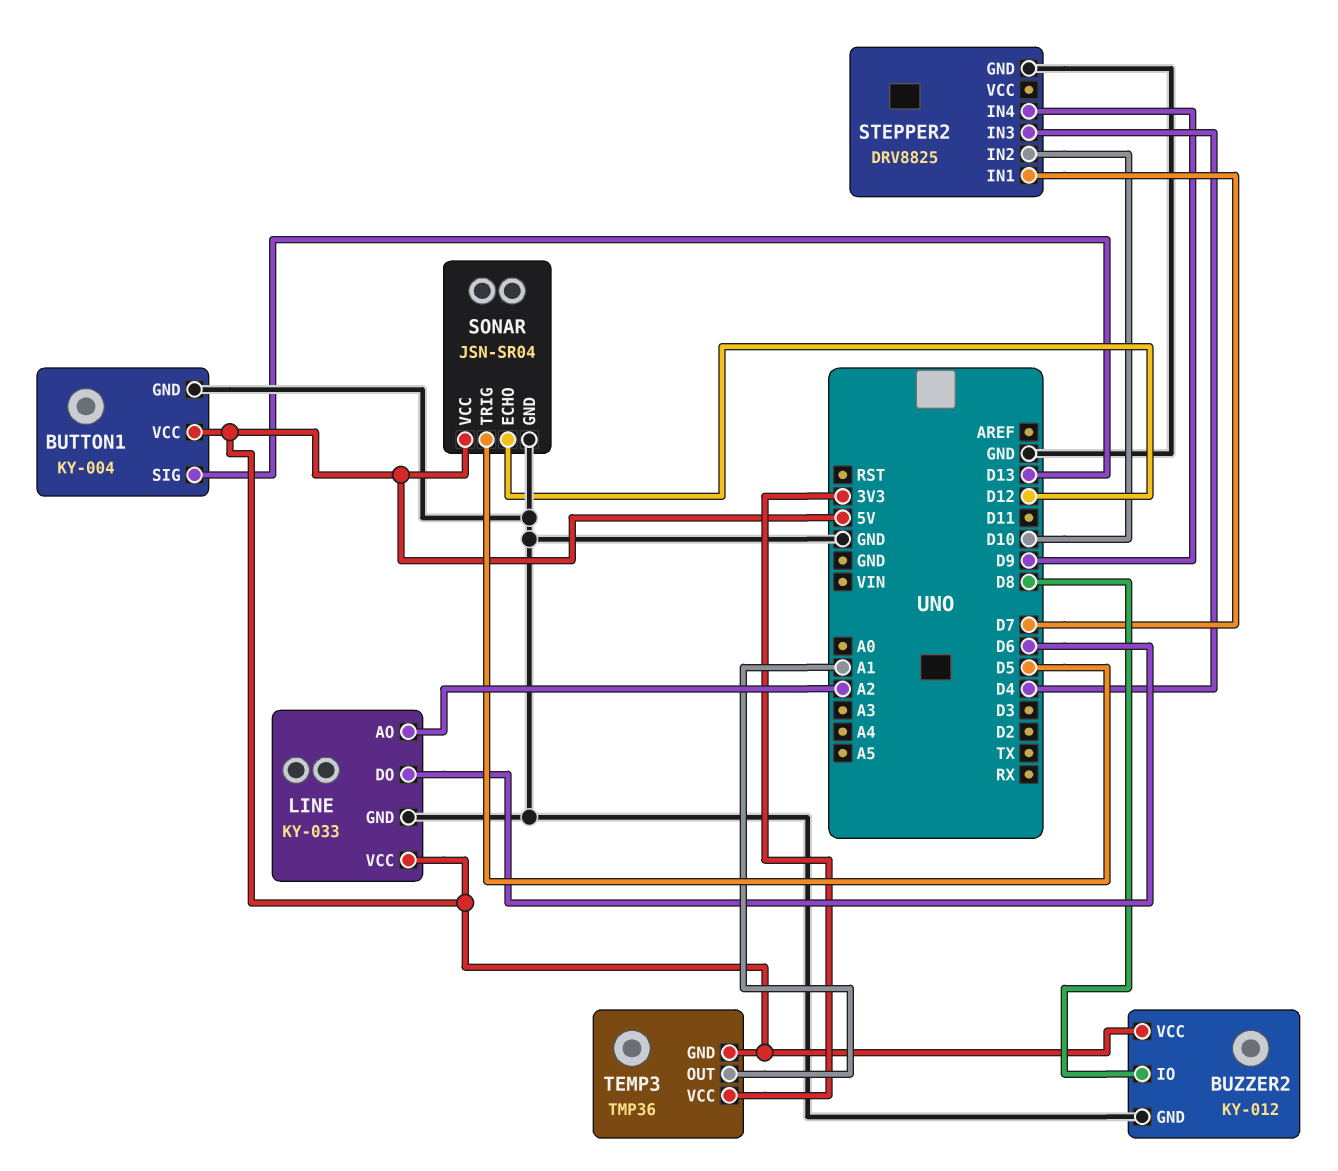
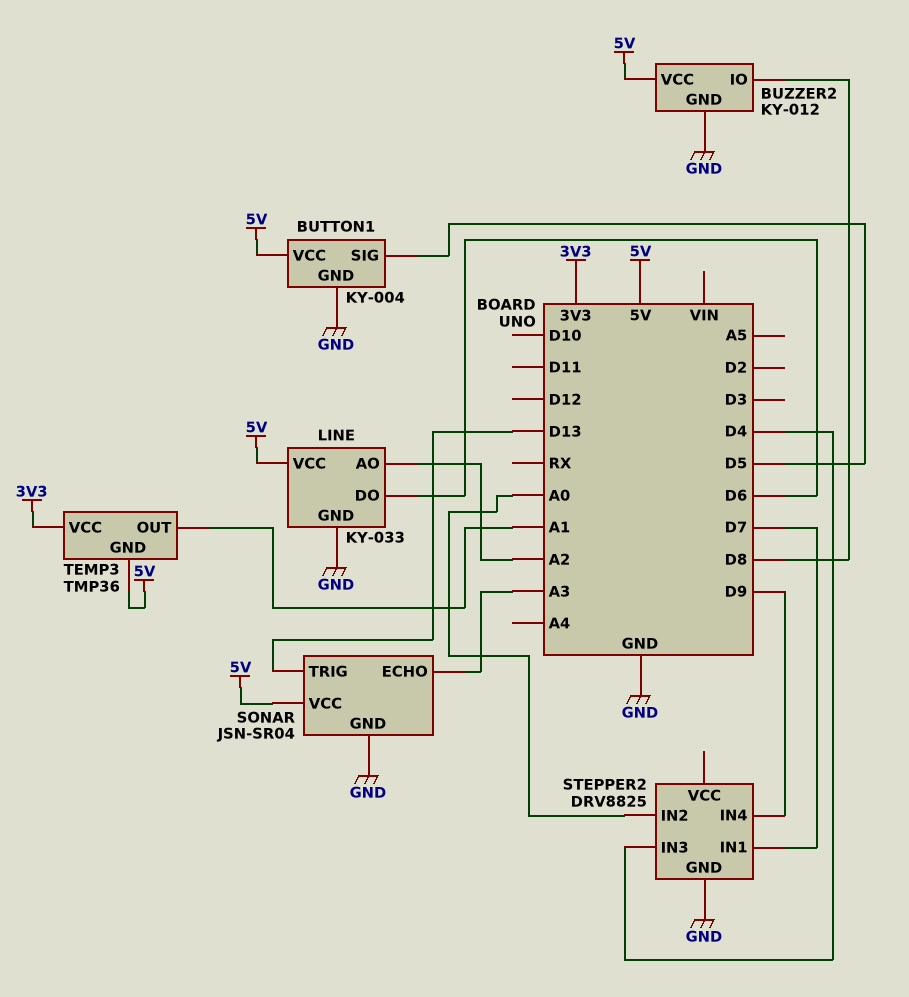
BUTTON1 pin SIG: D13 -> D5
SONAR pin ECHO: D12 -> A3
SONAR pin TRIG: D5 -> D13
STEPPER2 pin IN2: D10 -> A0

